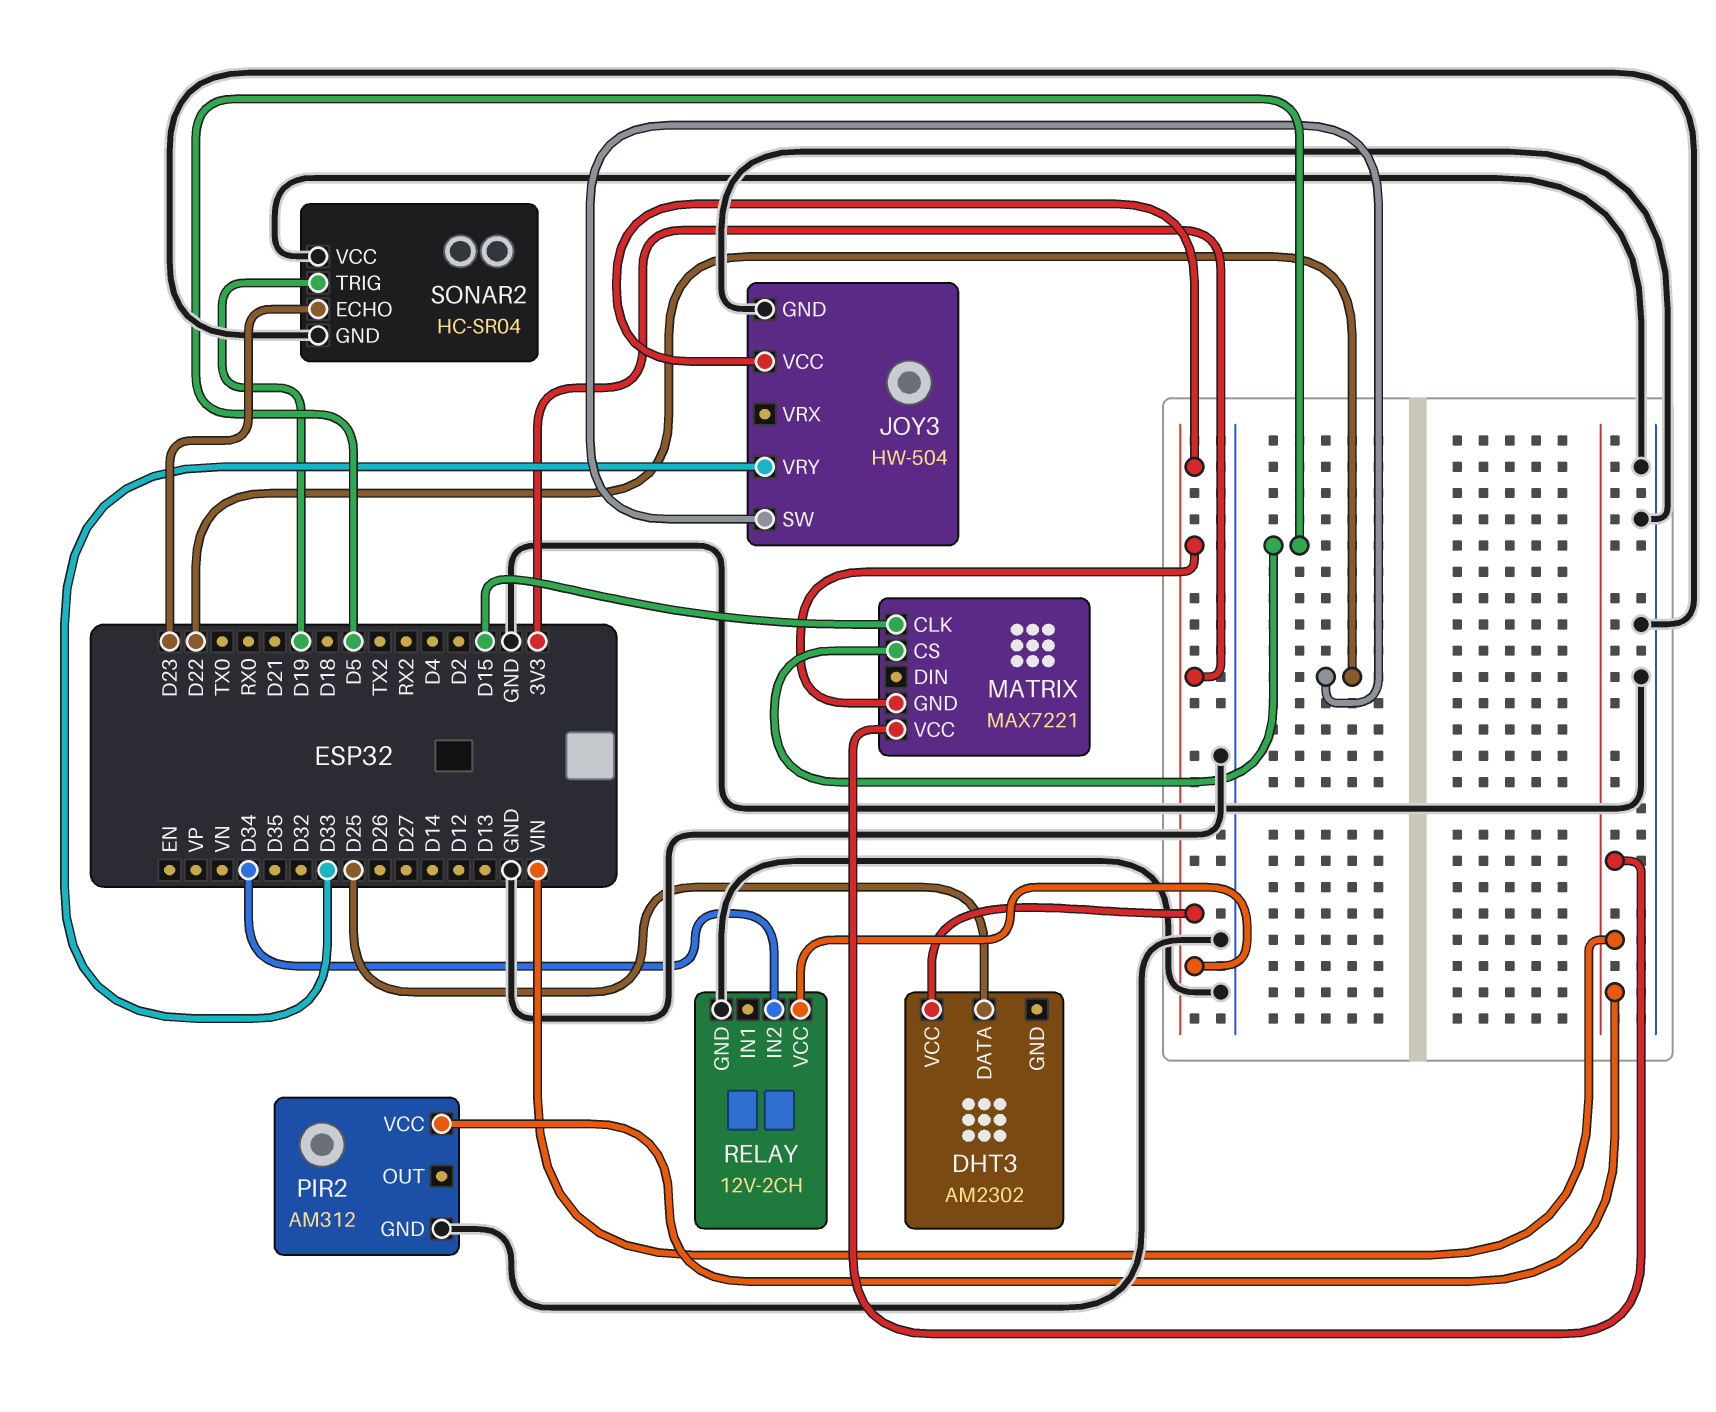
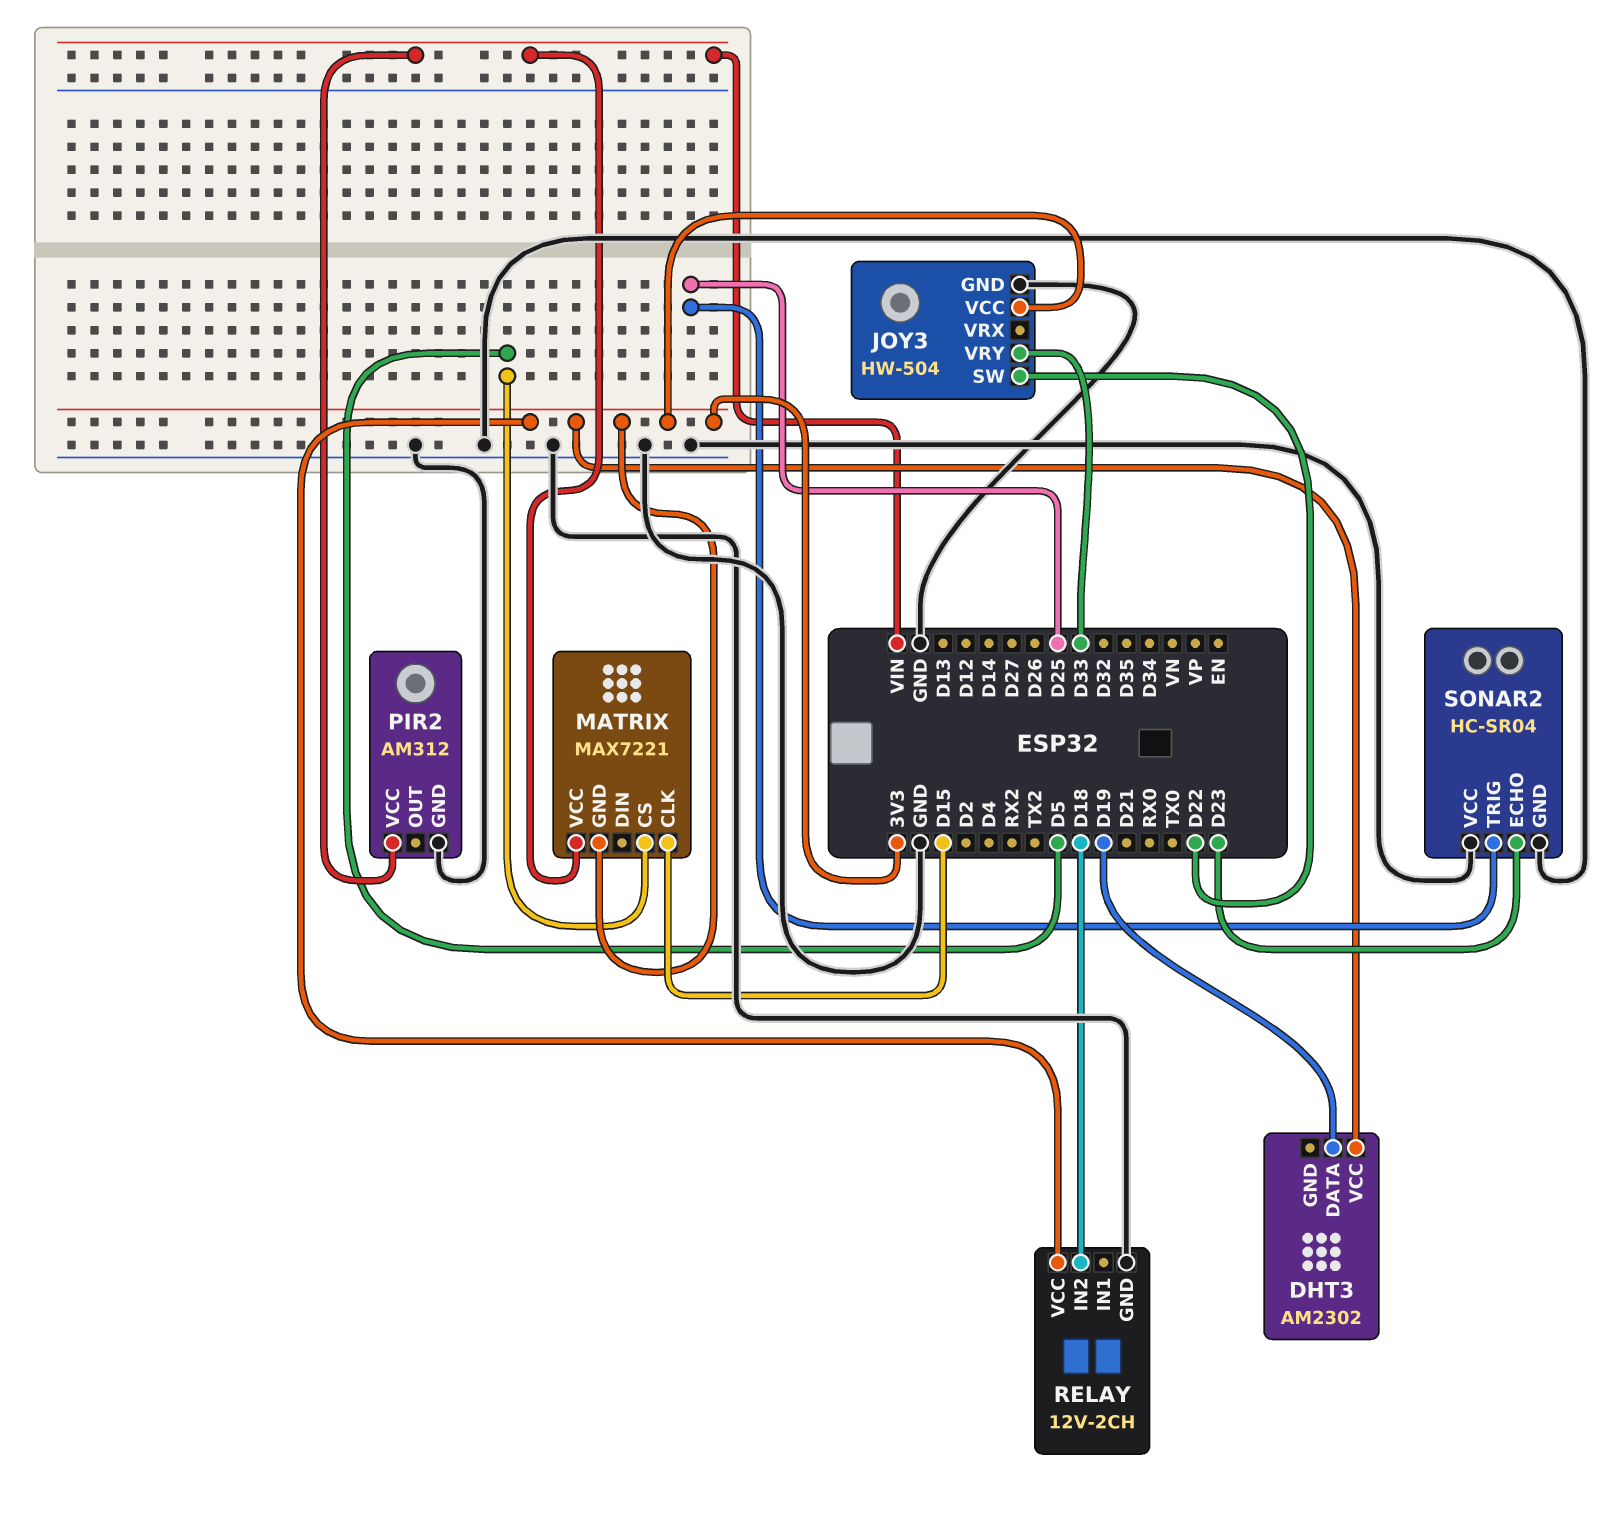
DHT3 pin DATA: D25 -> D19
RELAY pin IN2: D34 -> D18
SONAR2 pin TRIG: D19 -> D25

